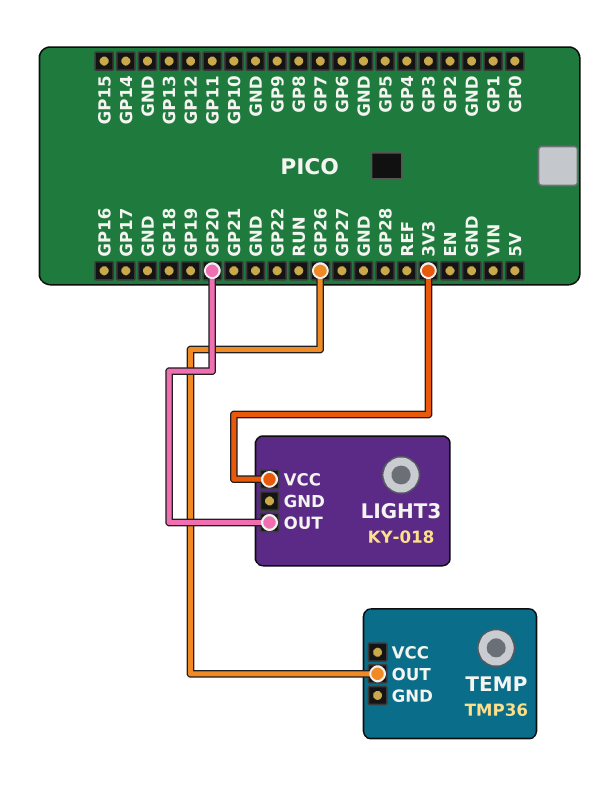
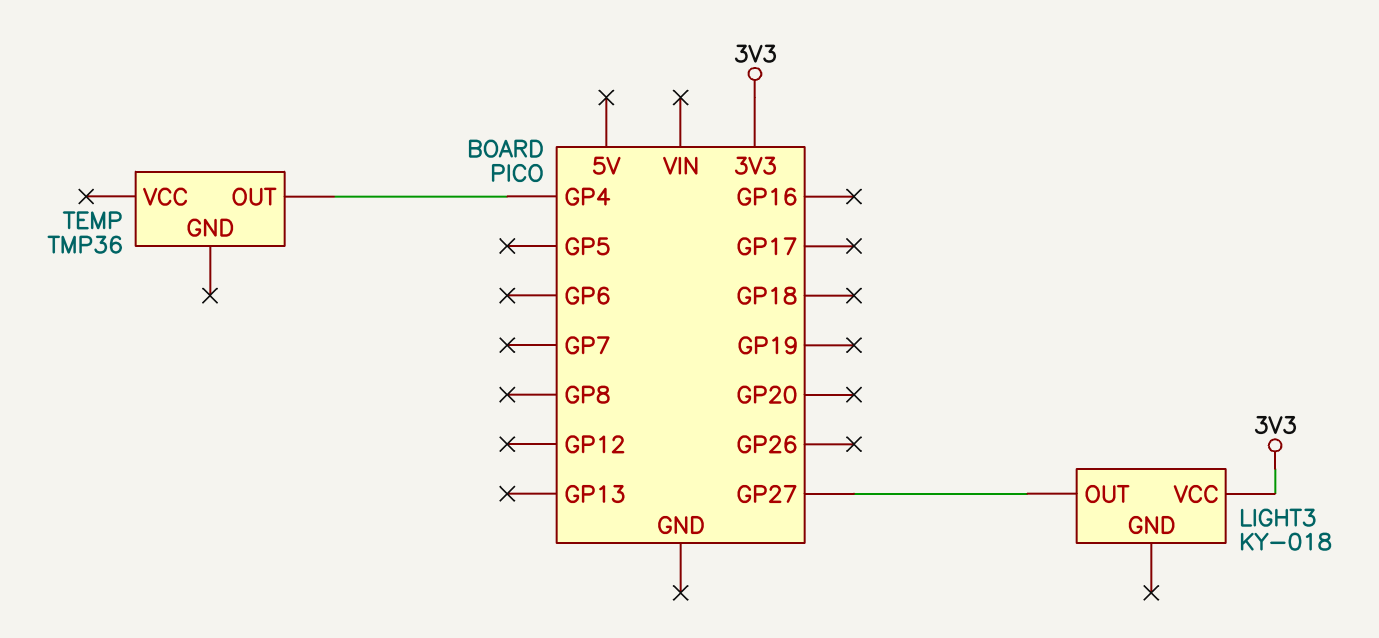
LIGHT3 pin OUT: GP20 -> GP27
TEMP pin OUT: GP26 -> GP4

